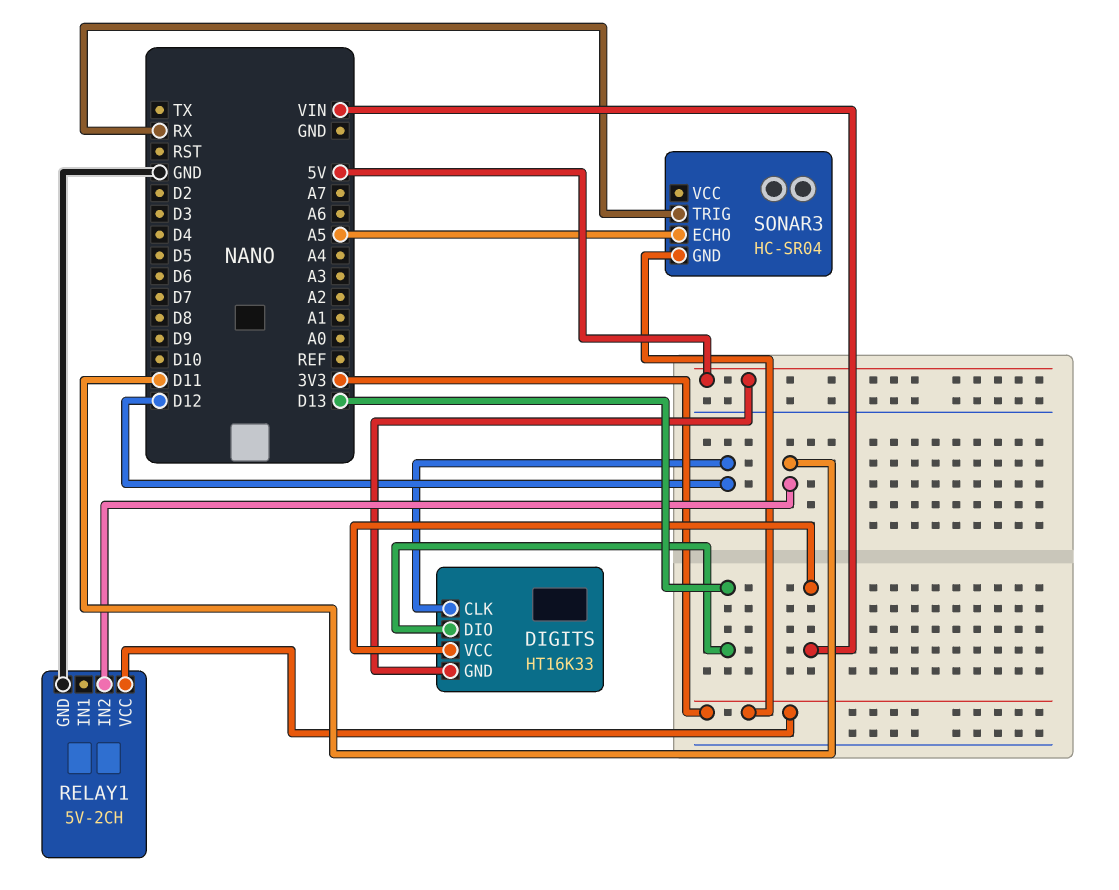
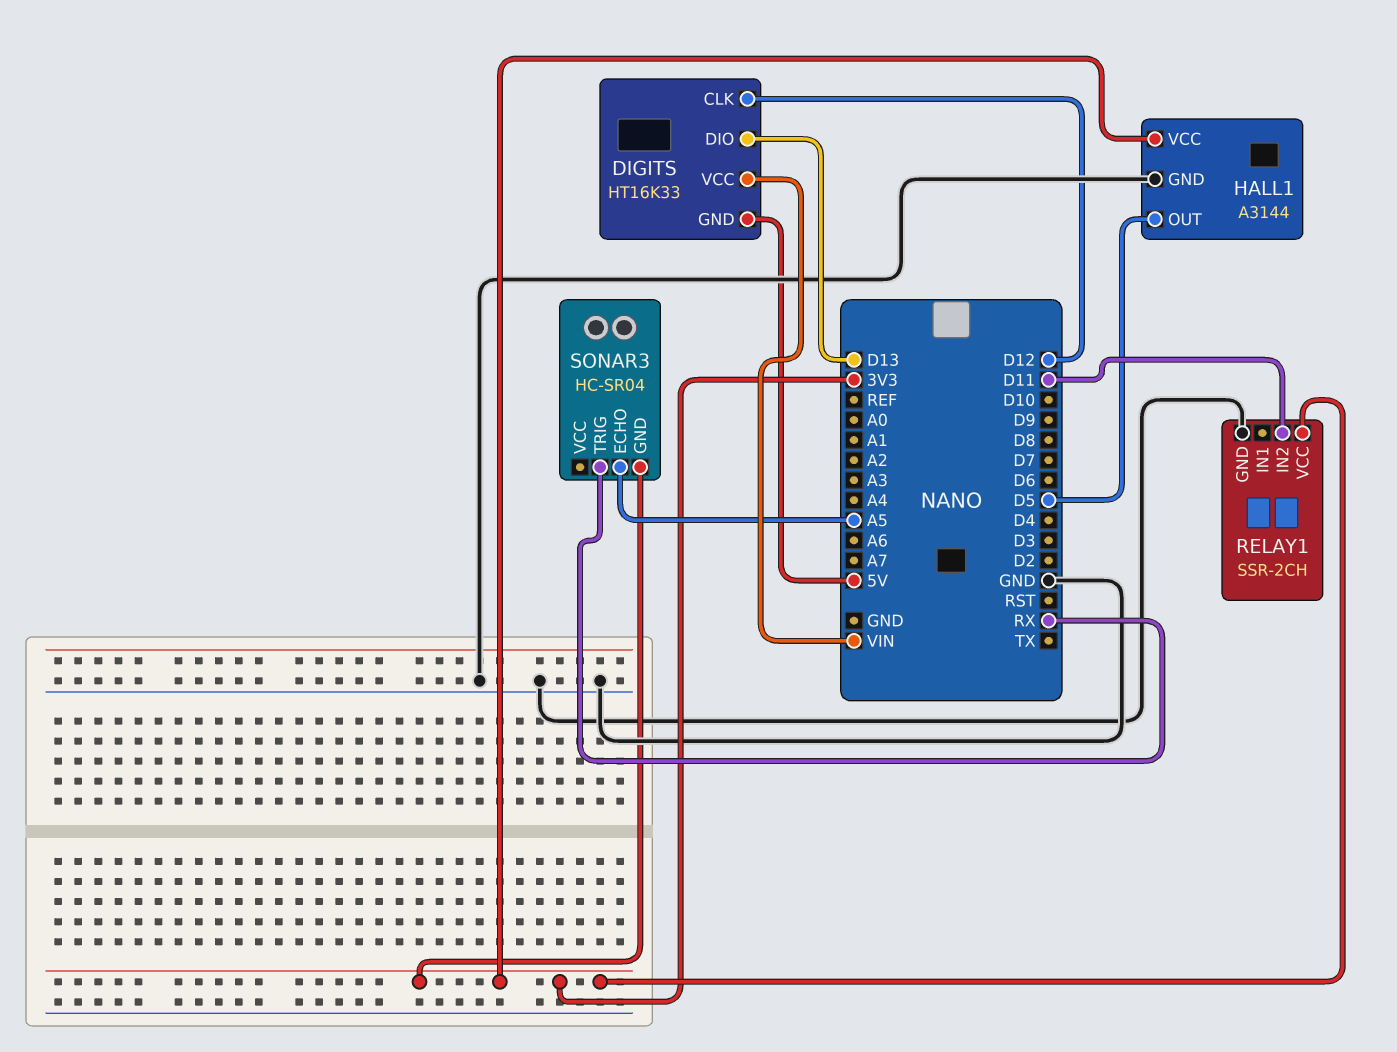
HALL1: none -> A3144
HALL1 pin GND: none -> GND
HALL1 pin OUT: none -> D5
HALL1 pin VCC: none -> 3V3
RELAY1: 5V-2CH -> SSR-2CH

